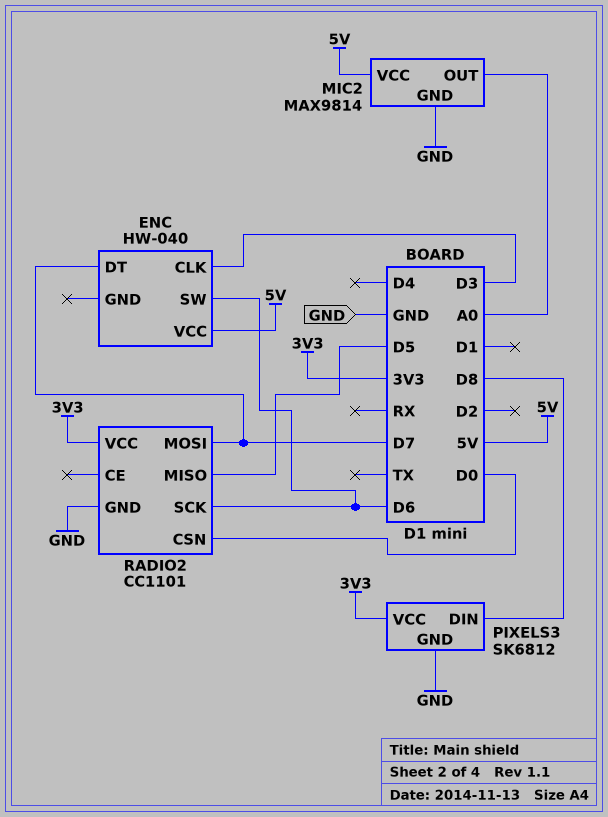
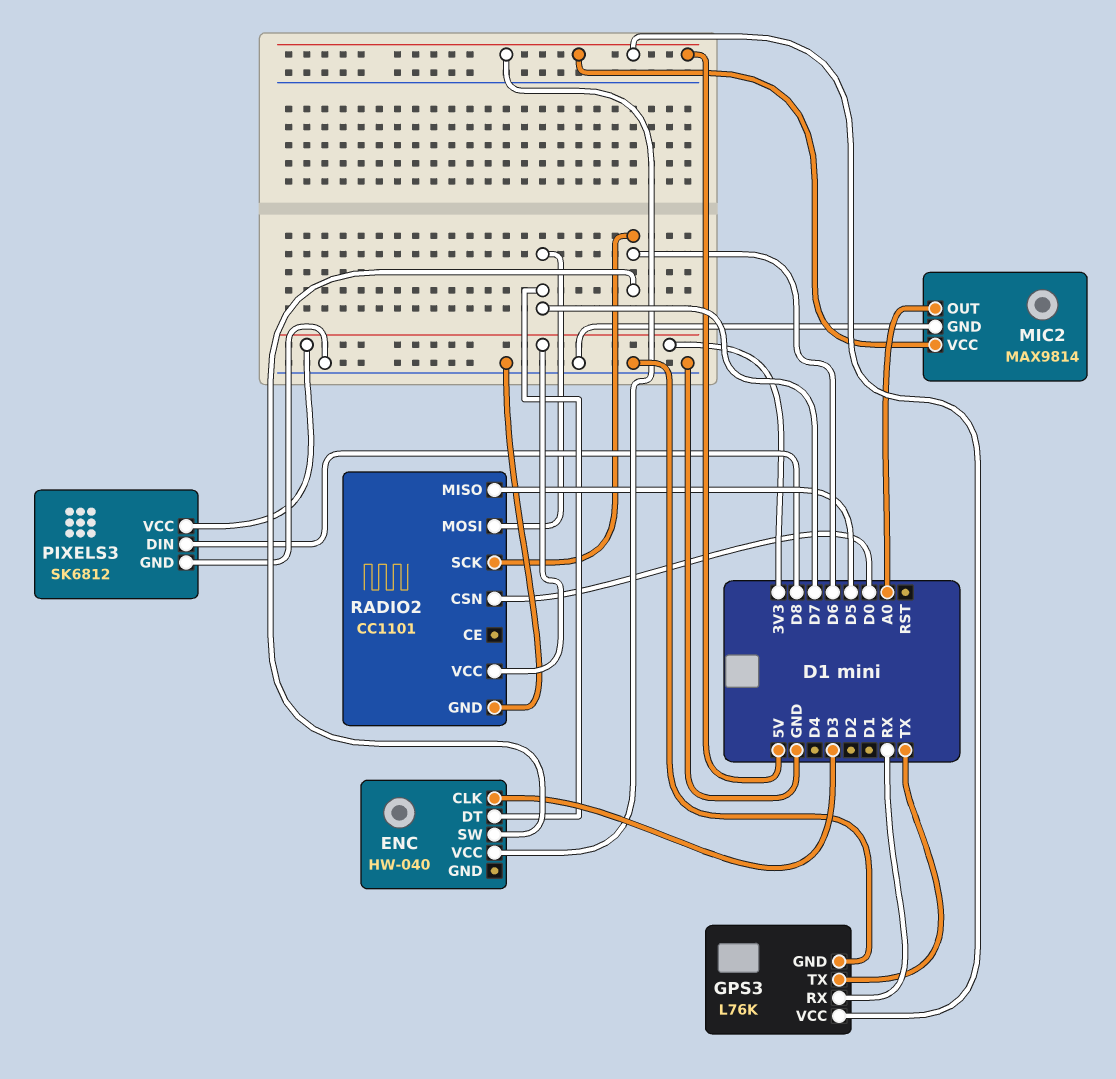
GPS3: none -> L76K
GPS3 pin GND: none -> GND
GPS3 pin RX: none -> RX
GPS3 pin TX: none -> TX
GPS3 pin VCC: none -> 5V

